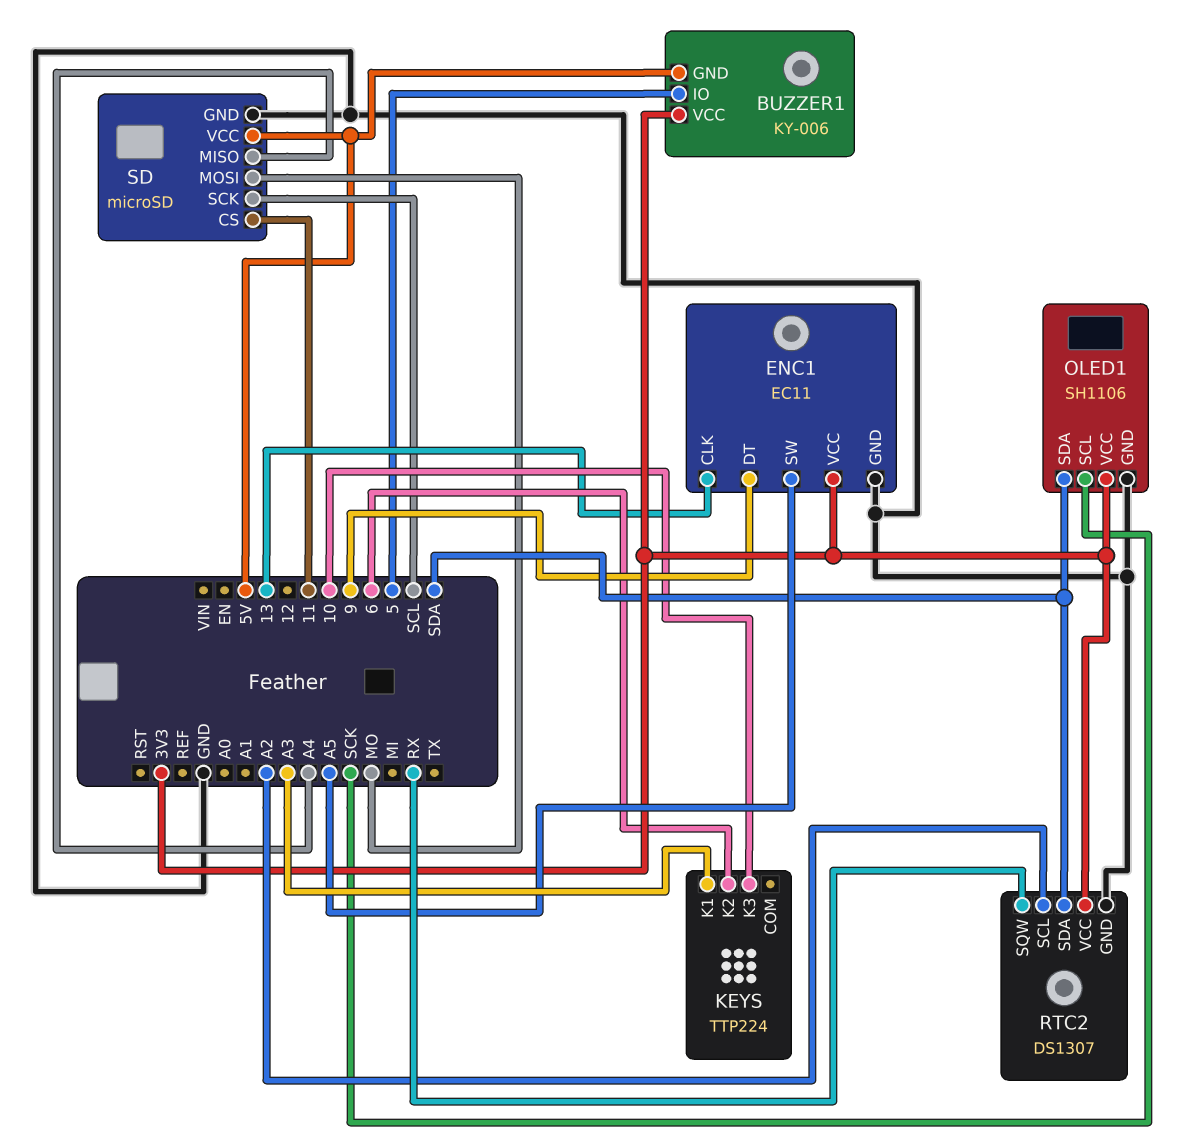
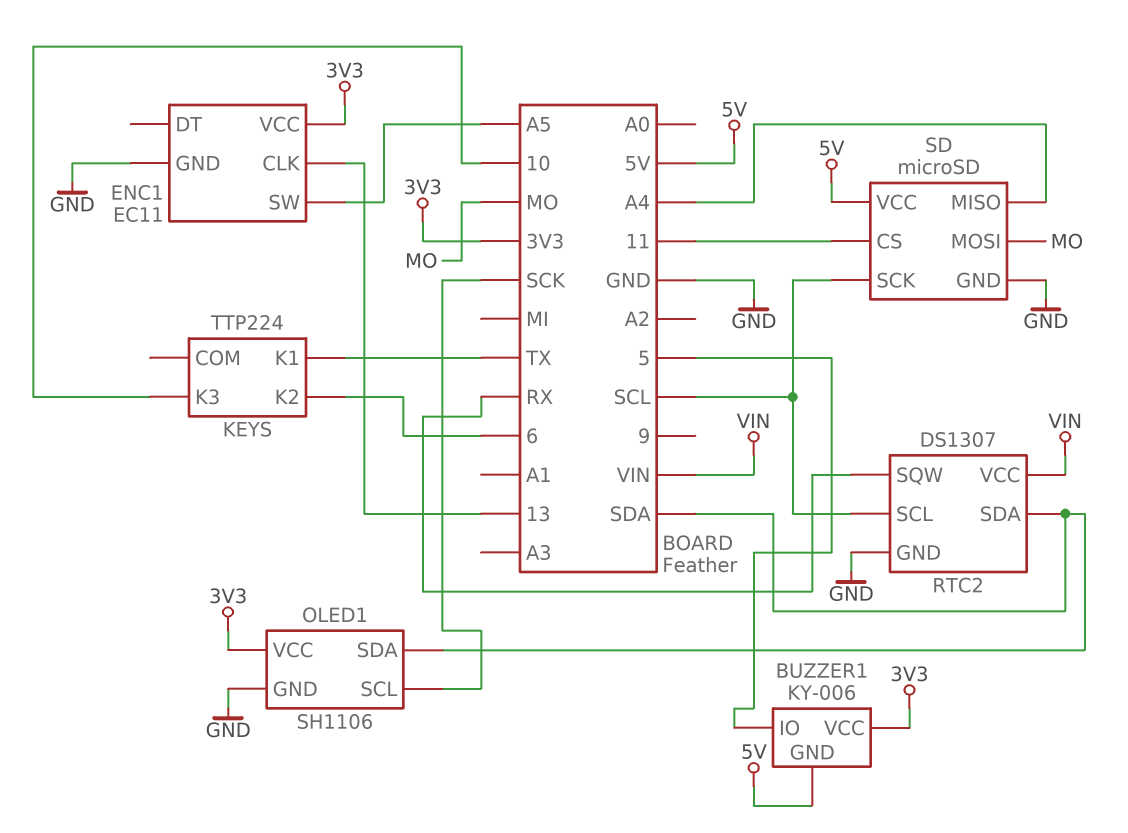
ENC1 pin DT: 9 -> none
KEYS pin K1: A3 -> TX
RTC2 pin SCL: A2 -> SCL
RTC2 pin VCC: 3V3 -> VIN

